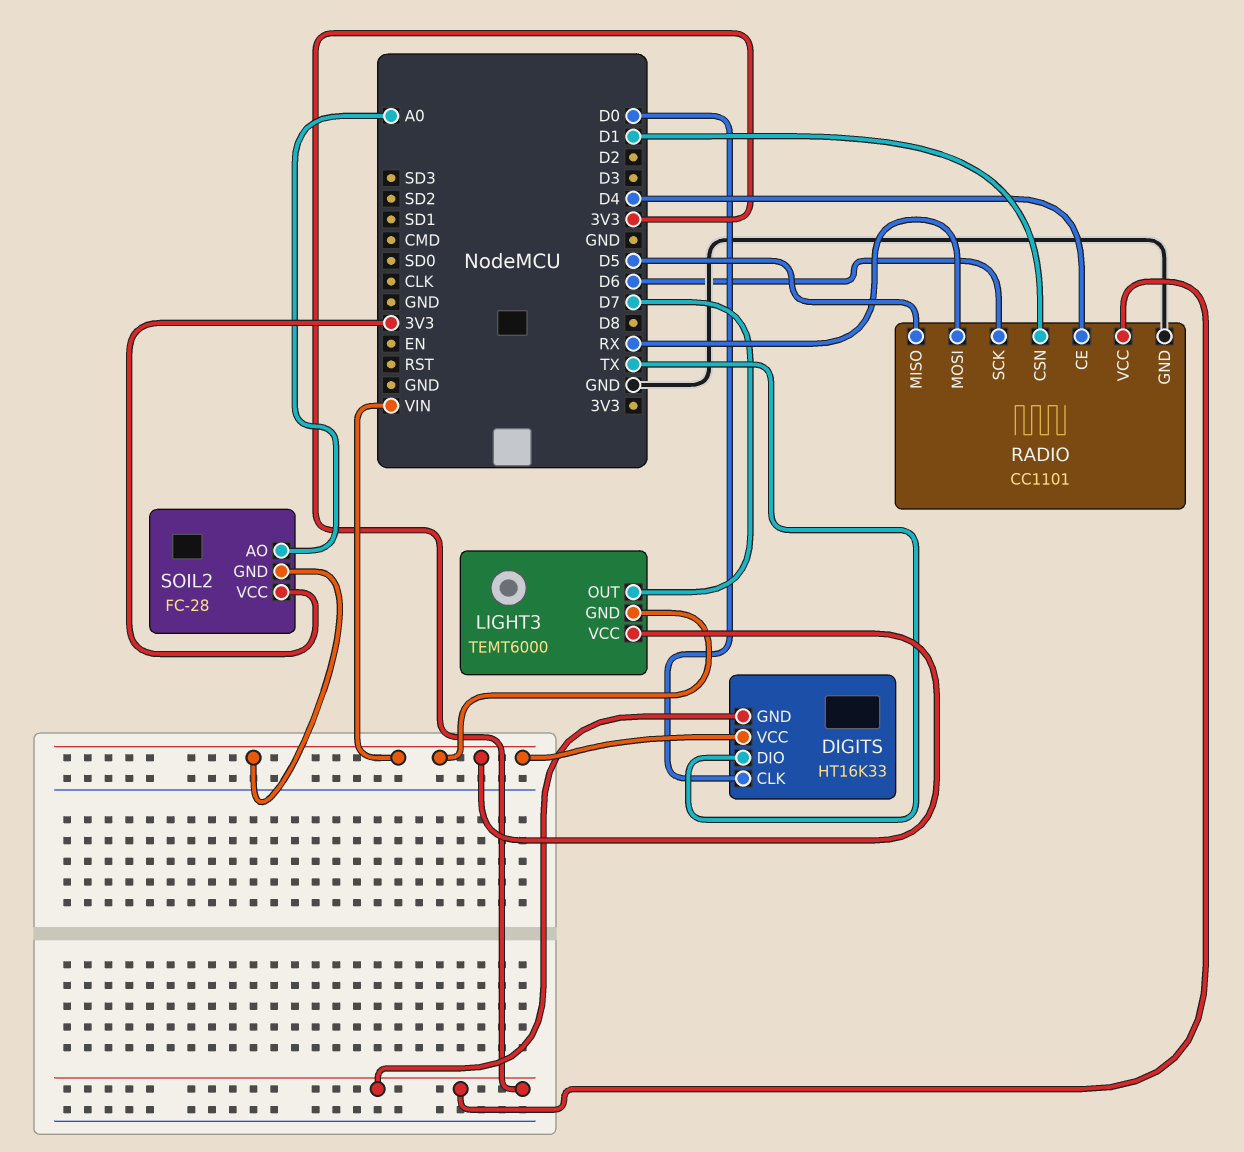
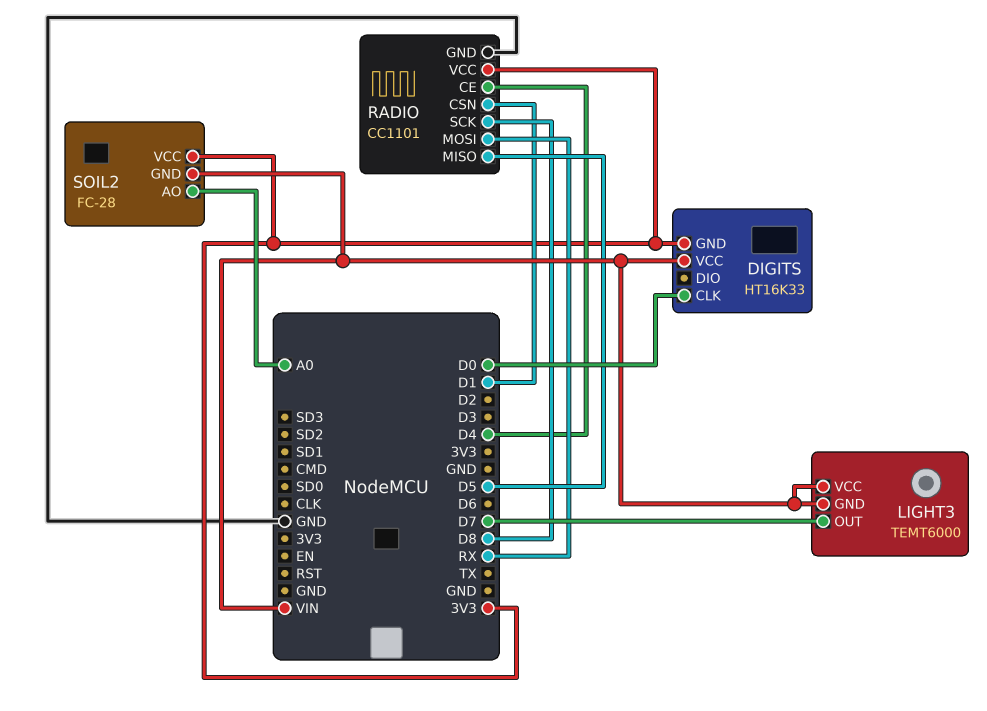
DIGITS pin DIO: TX -> none
RADIO pin SCK: D6 -> D8

